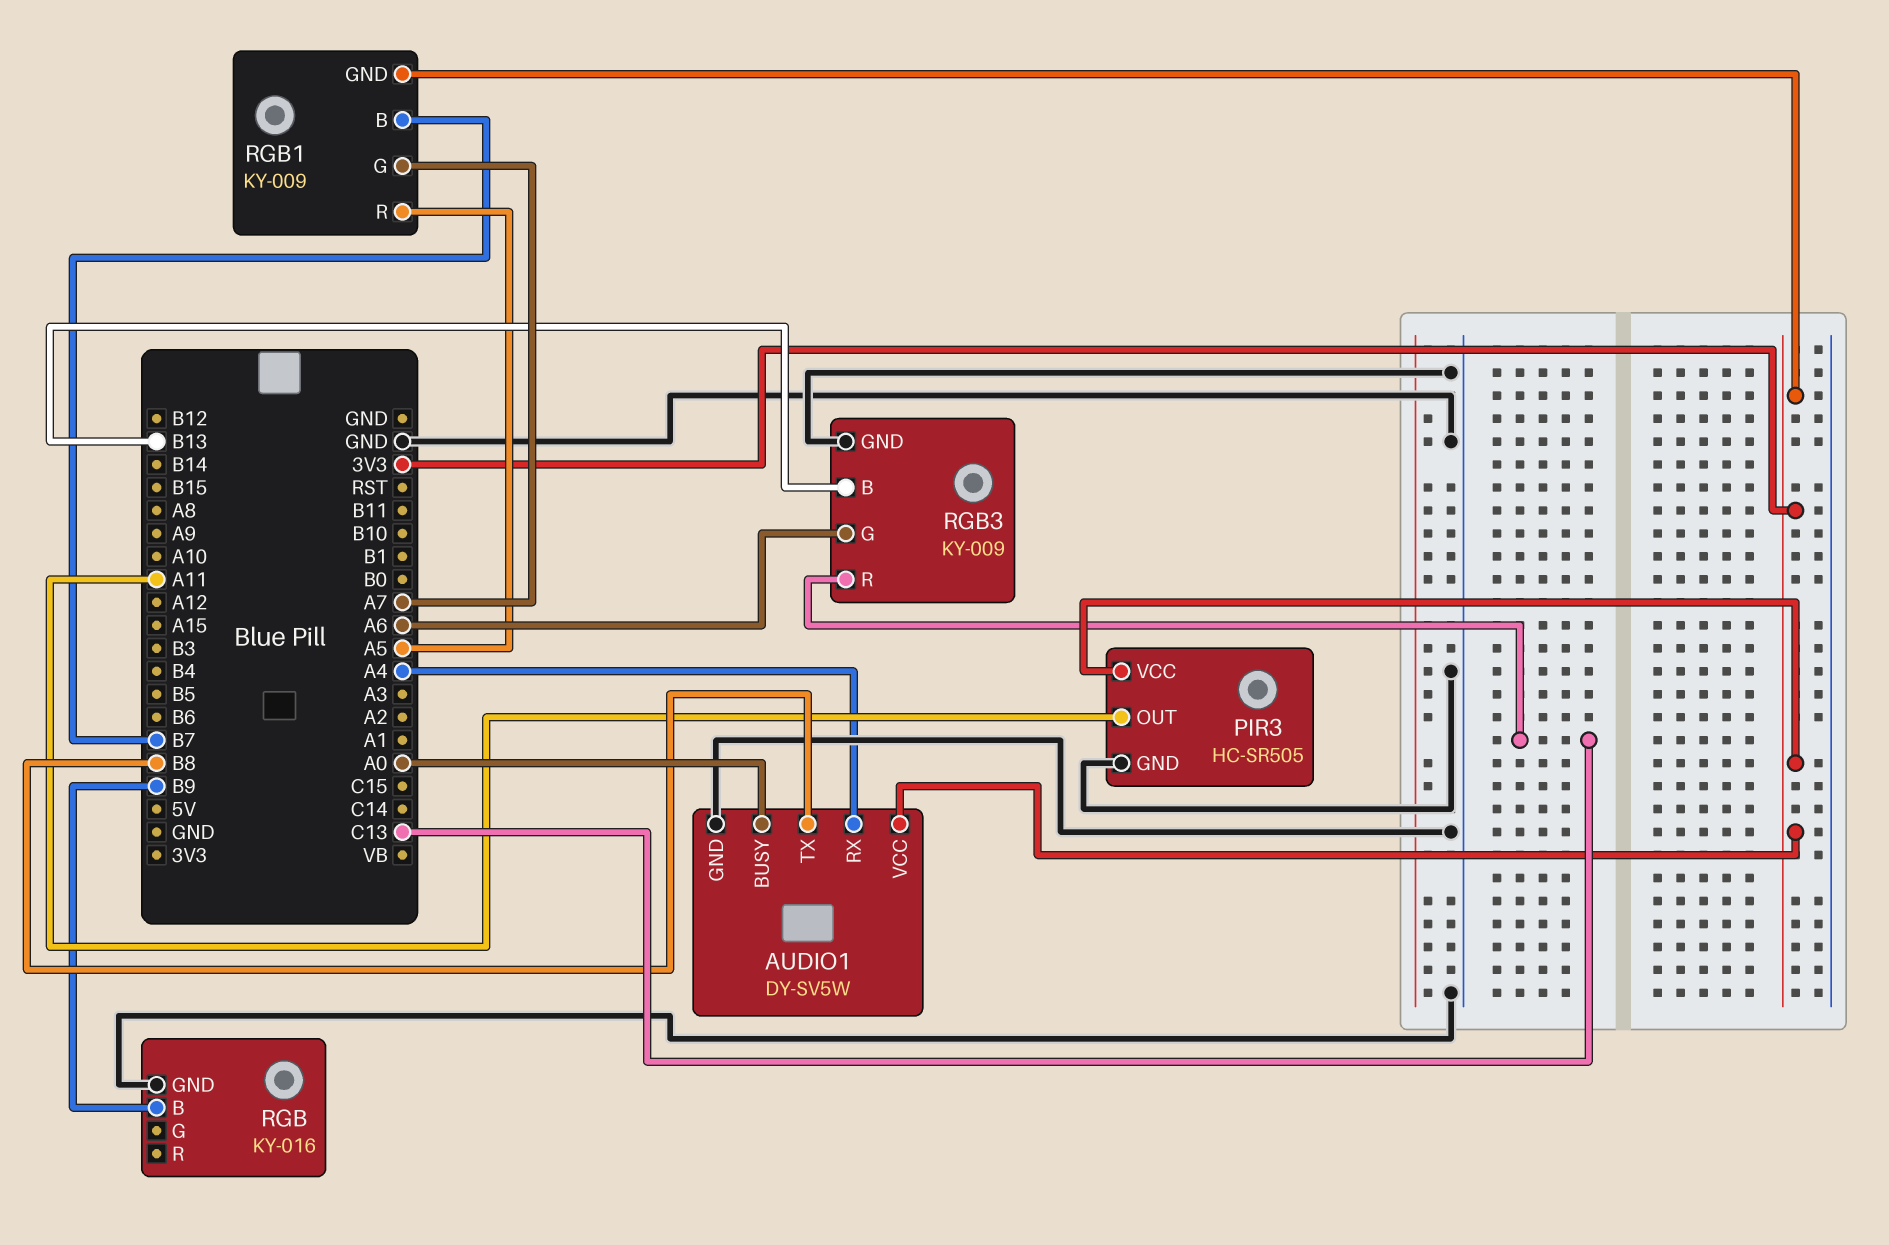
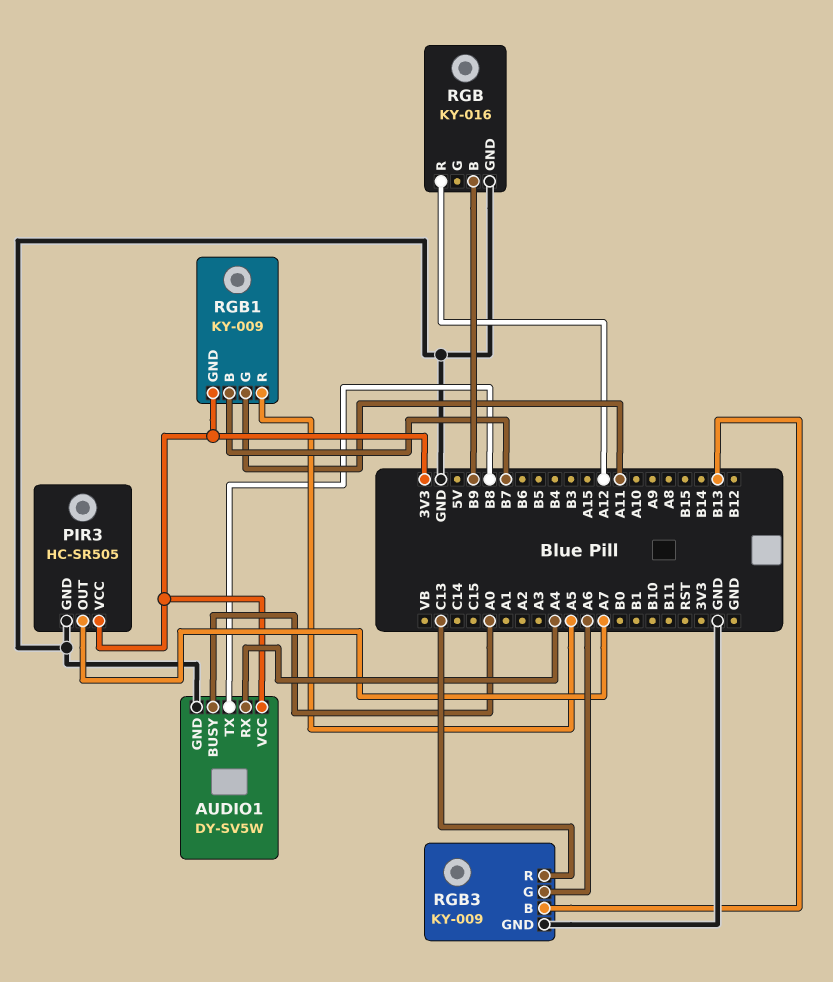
PIR3 pin OUT: A11 -> A7
RGB pin R: none -> A12
RGB1 pin G: A7 -> A11

